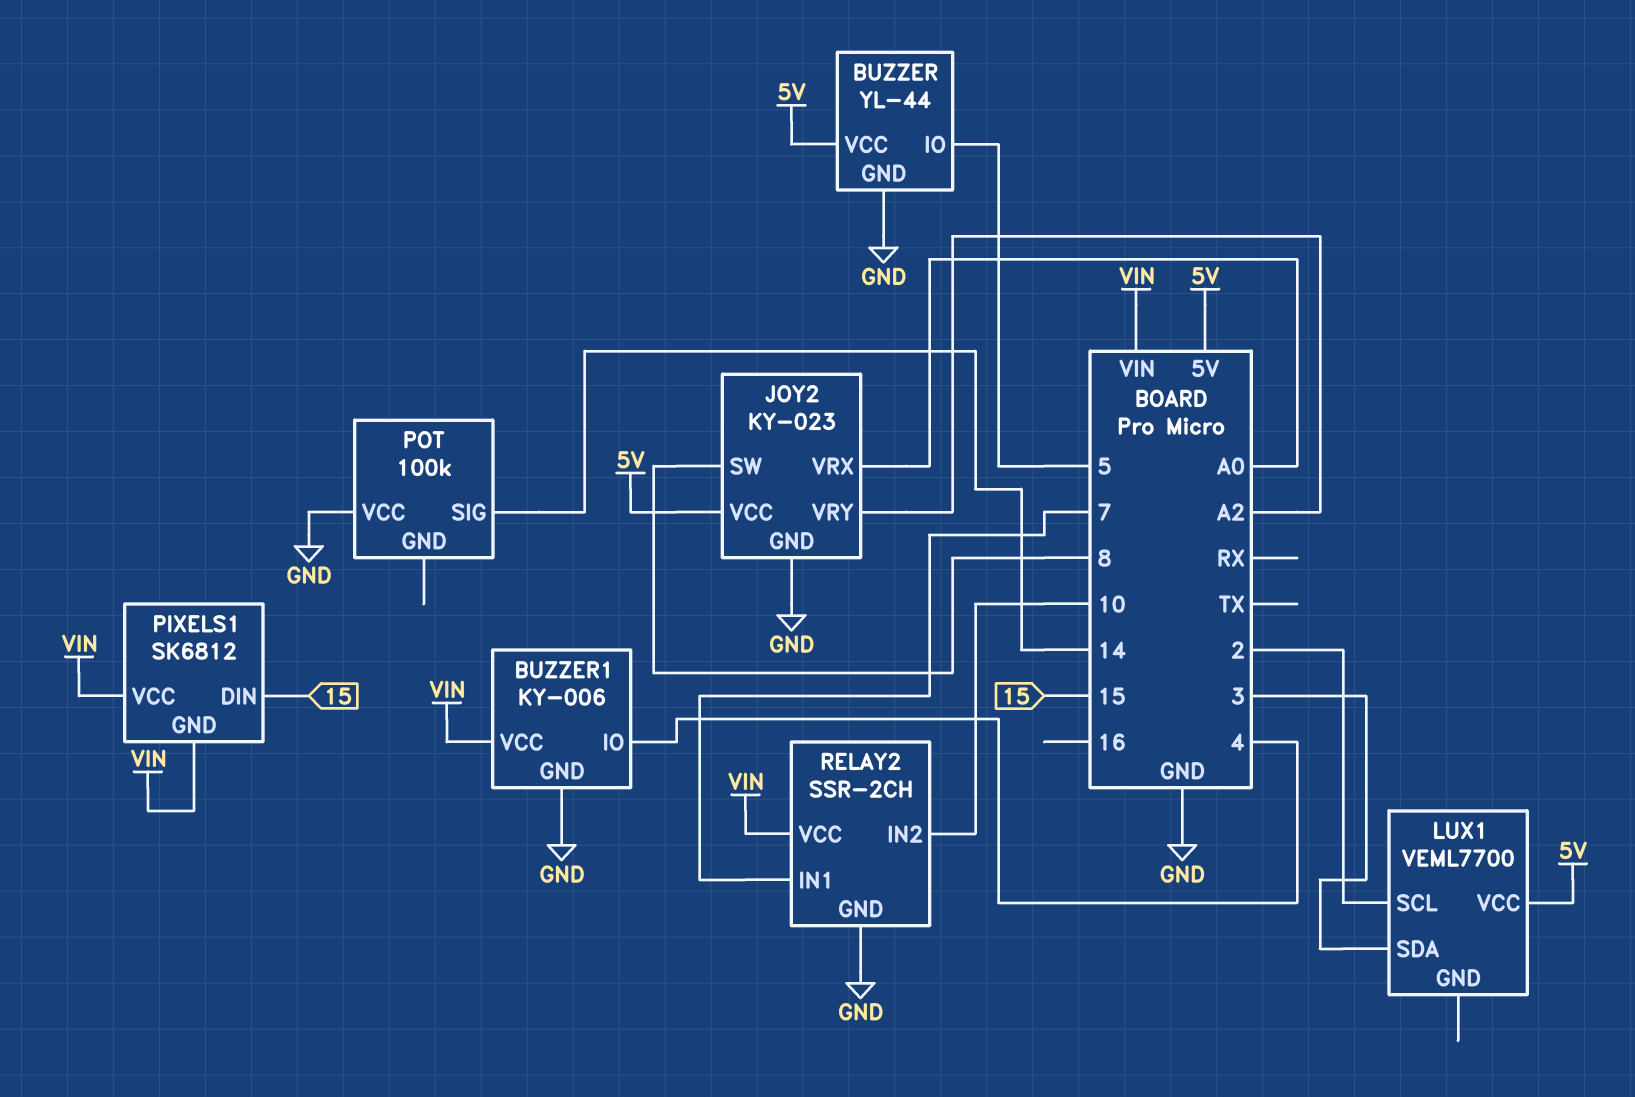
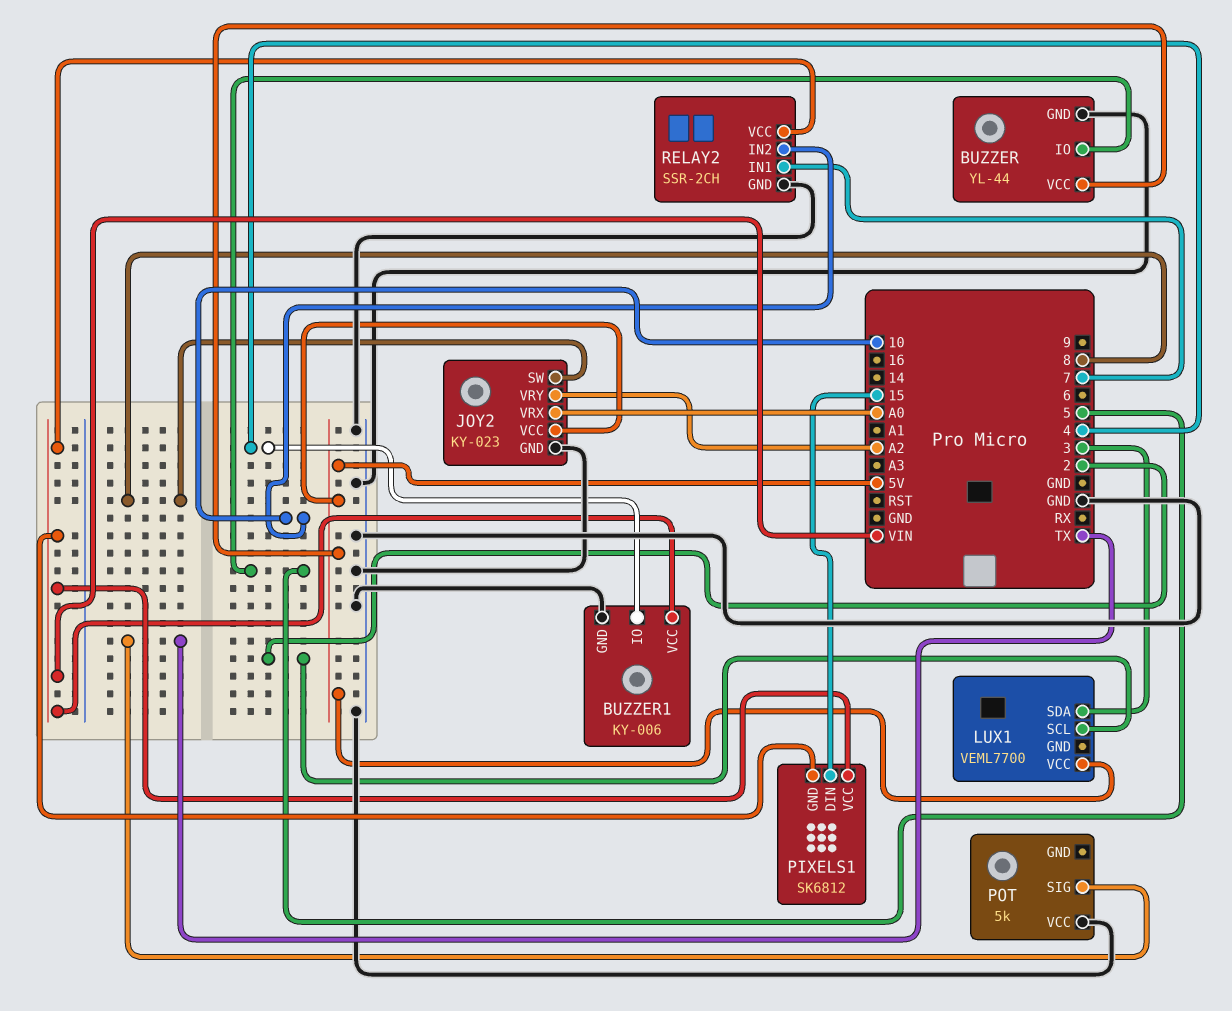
POT: 100k -> 5k
POT pin SIG: 14 -> TX

